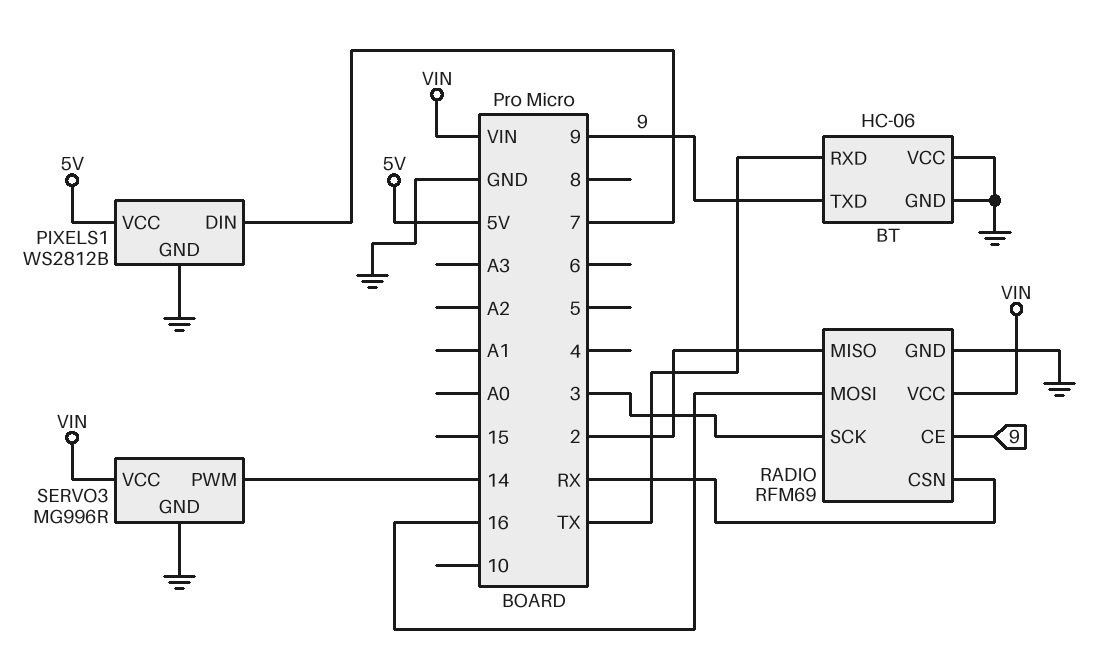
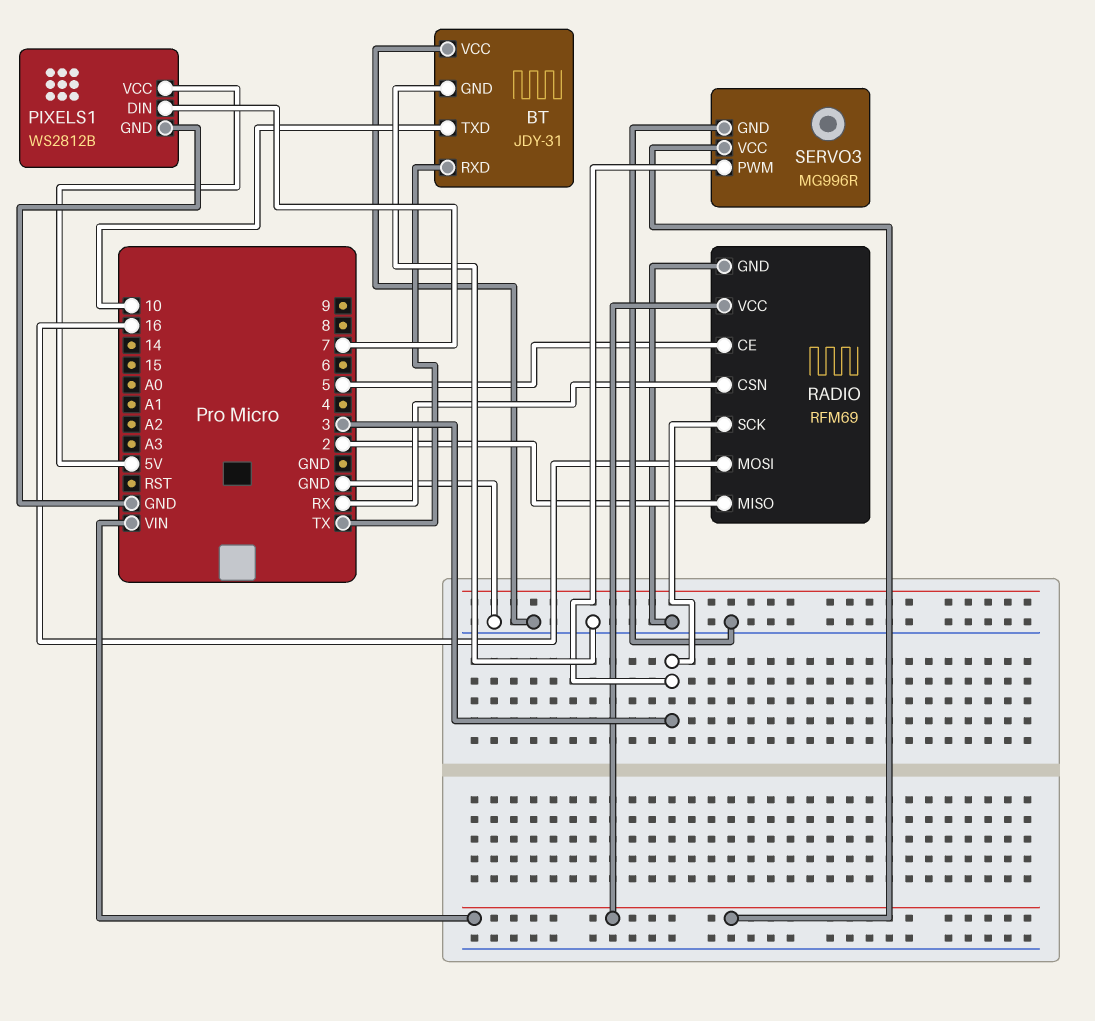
BT: HC-06 -> JDY-31
BT pin TXD: 9 -> 10
RADIO pin CE: 9 -> 5
SERVO3 pin PWM: 14 -> 3

